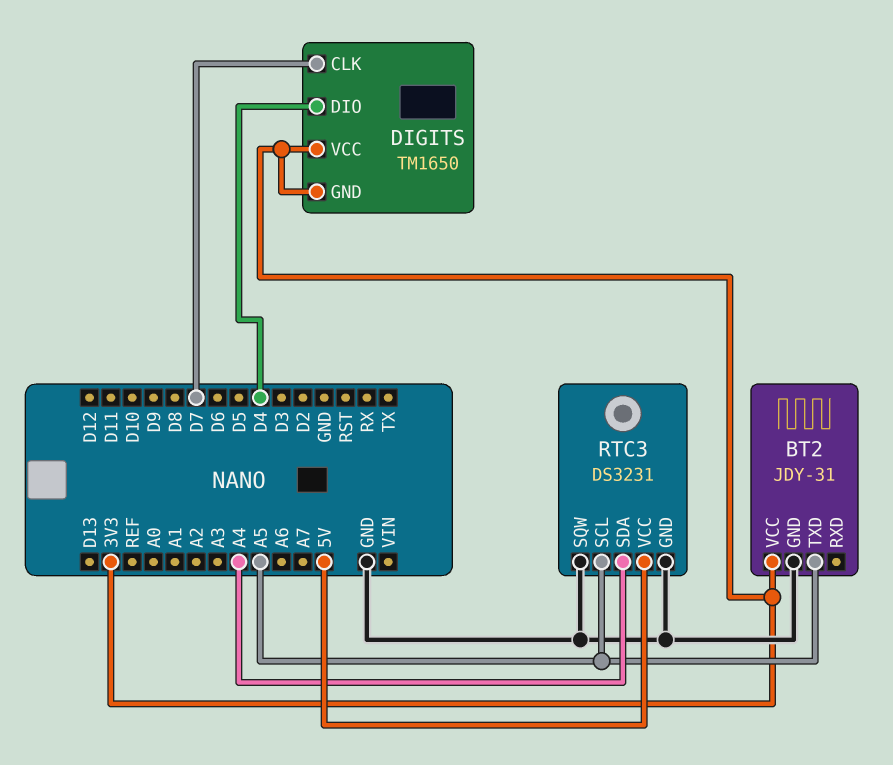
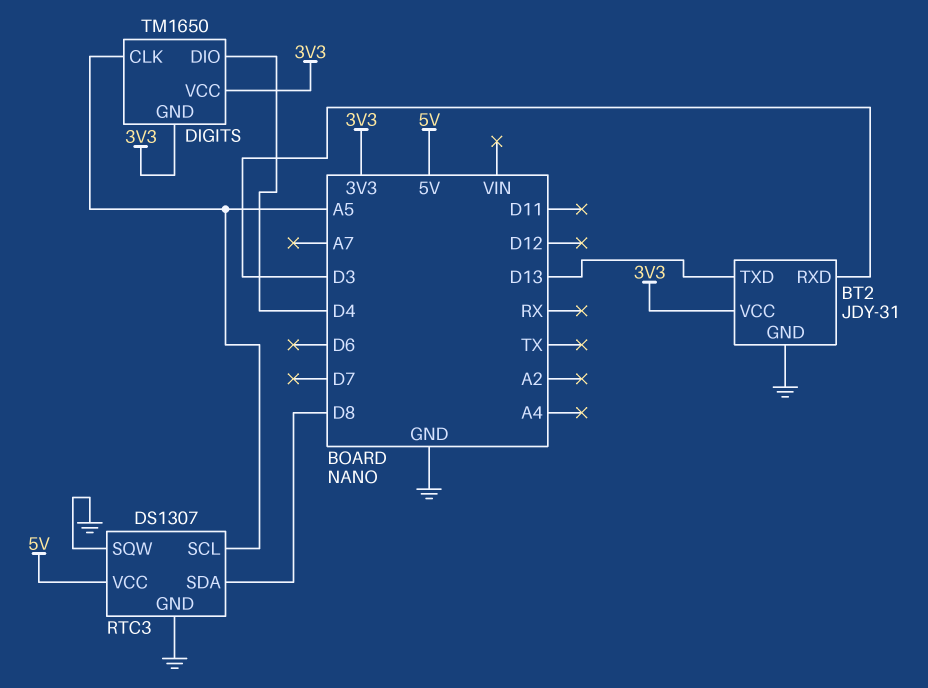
BT2 pin RXD: none -> D3
BT2 pin TXD: A5 -> D13
DIGITS pin CLK: D7 -> A5
RTC3: DS3231 -> DS1307
RTC3 pin SDA: A4 -> D8

